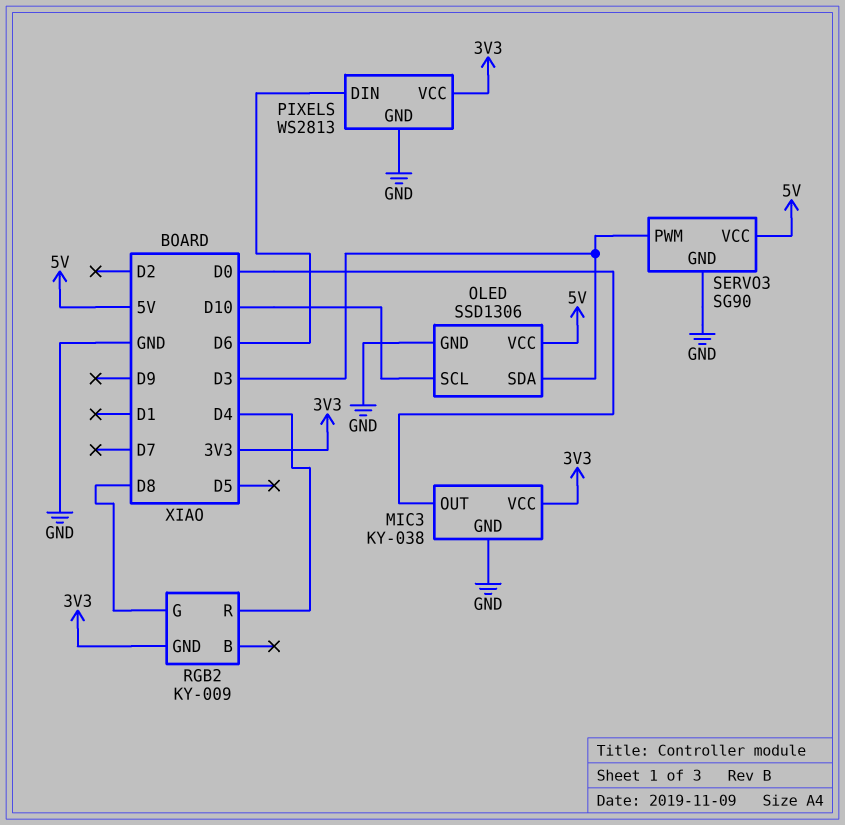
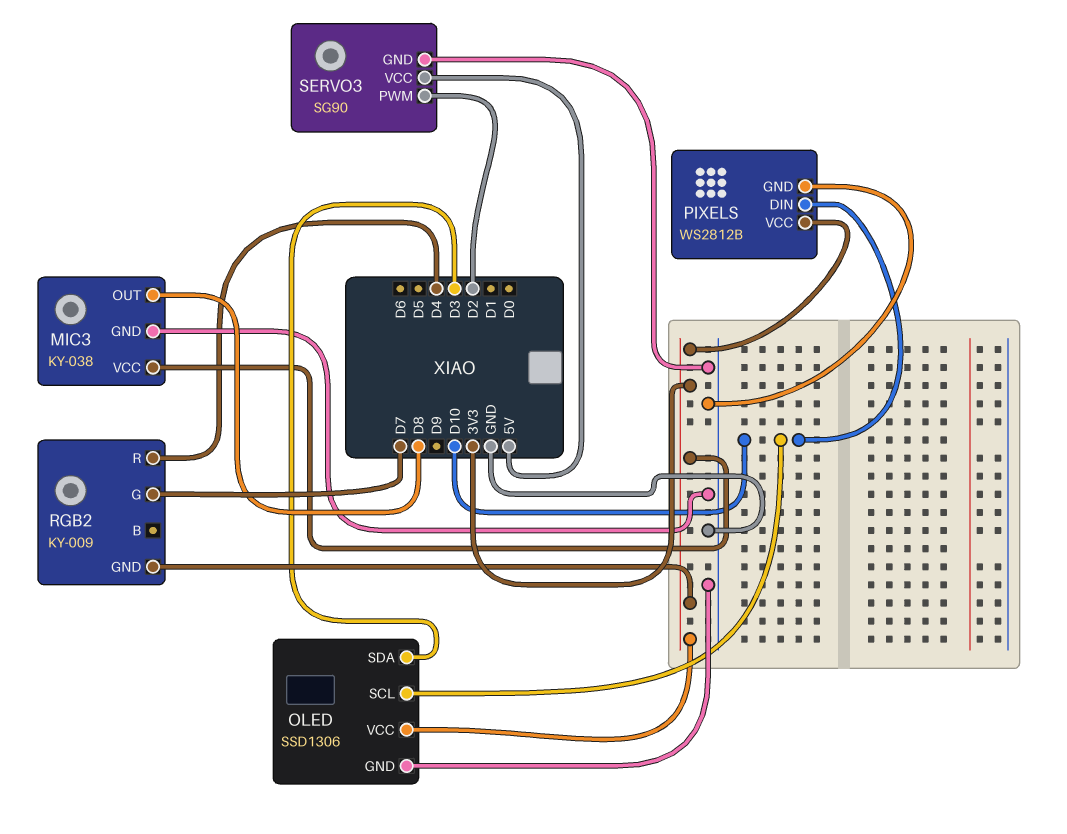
MIC3 pin OUT: D0 -> D8
OLED pin VCC: 5V -> 3V3
PIXELS: WS2813 -> WS2812B
PIXELS pin DIN: D6 -> D10
RGB2 pin G: D8 -> D7
SERVO3 pin PWM: D3 -> D2

